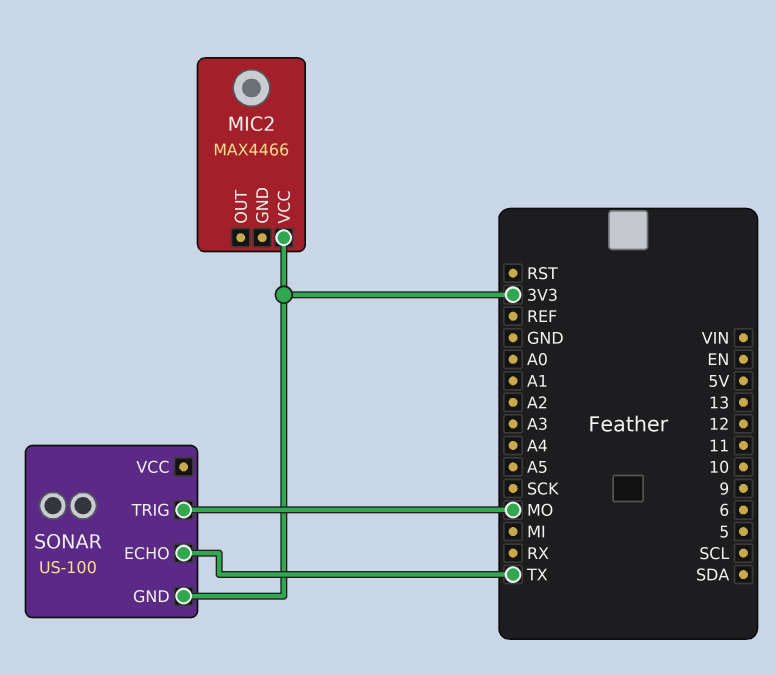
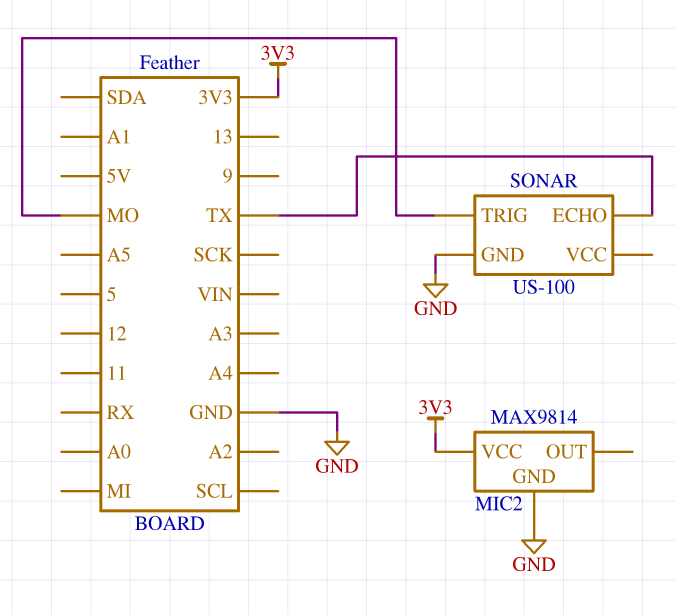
MIC2: MAX4466 -> MAX9814
MIC2 pin GND: none -> GND
SONAR pin GND: 3V3 -> GND

